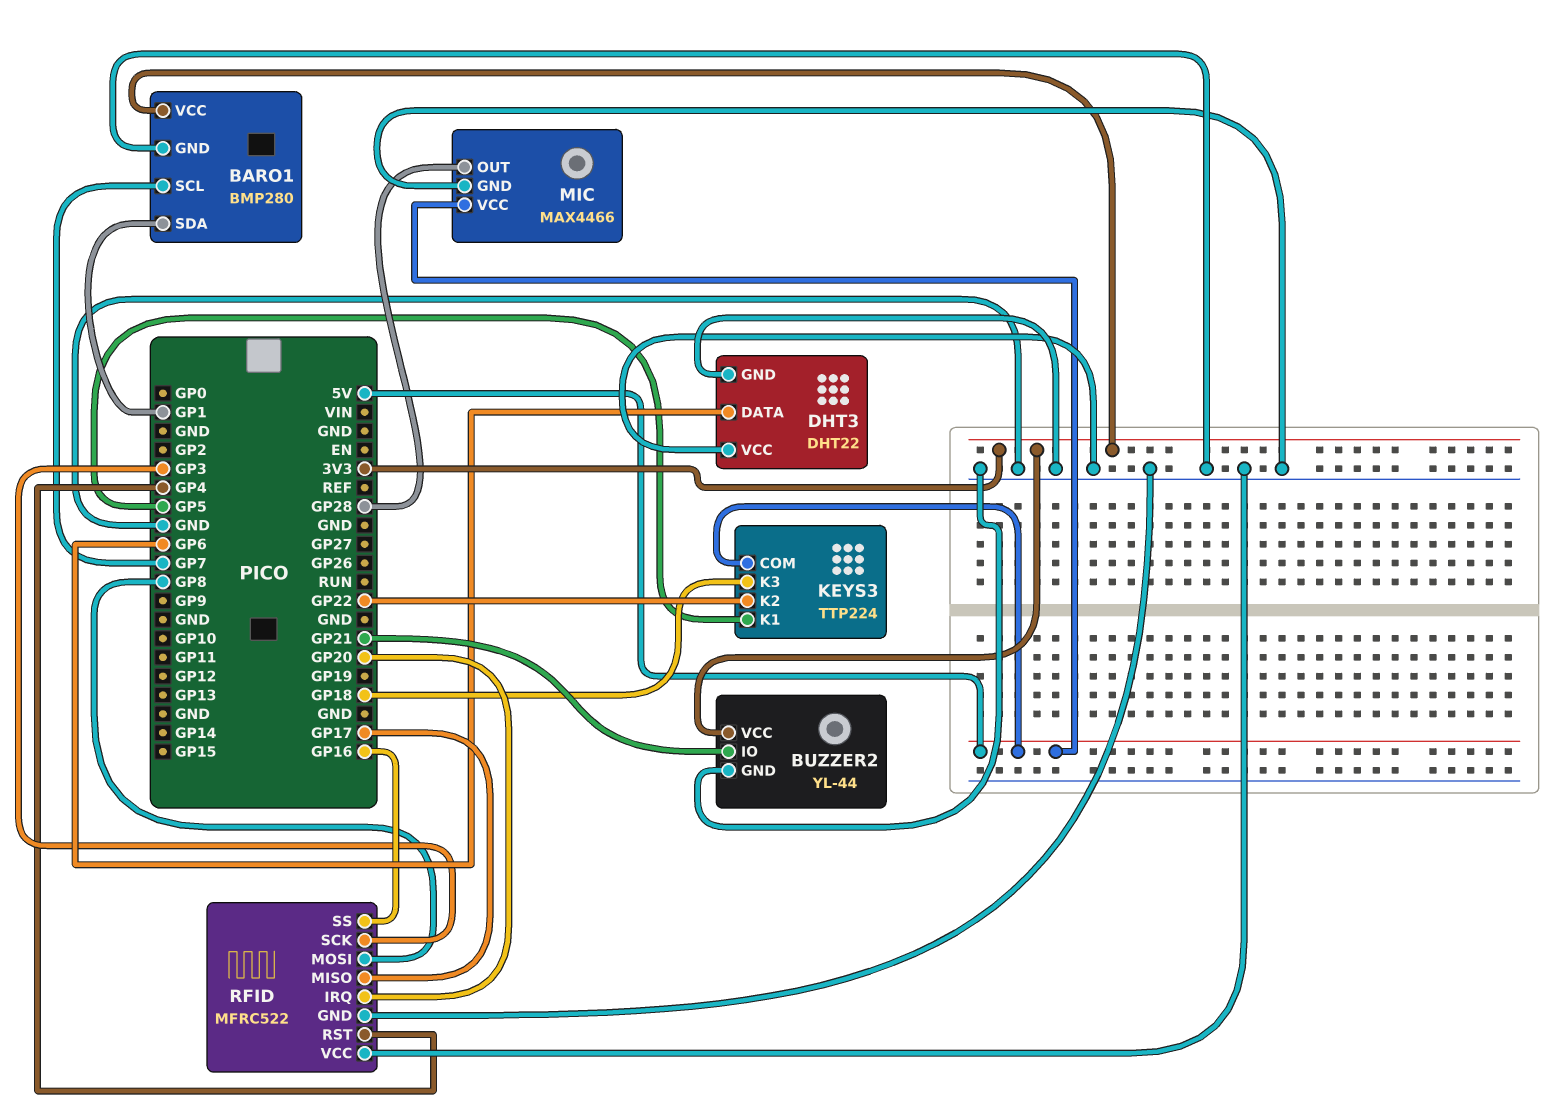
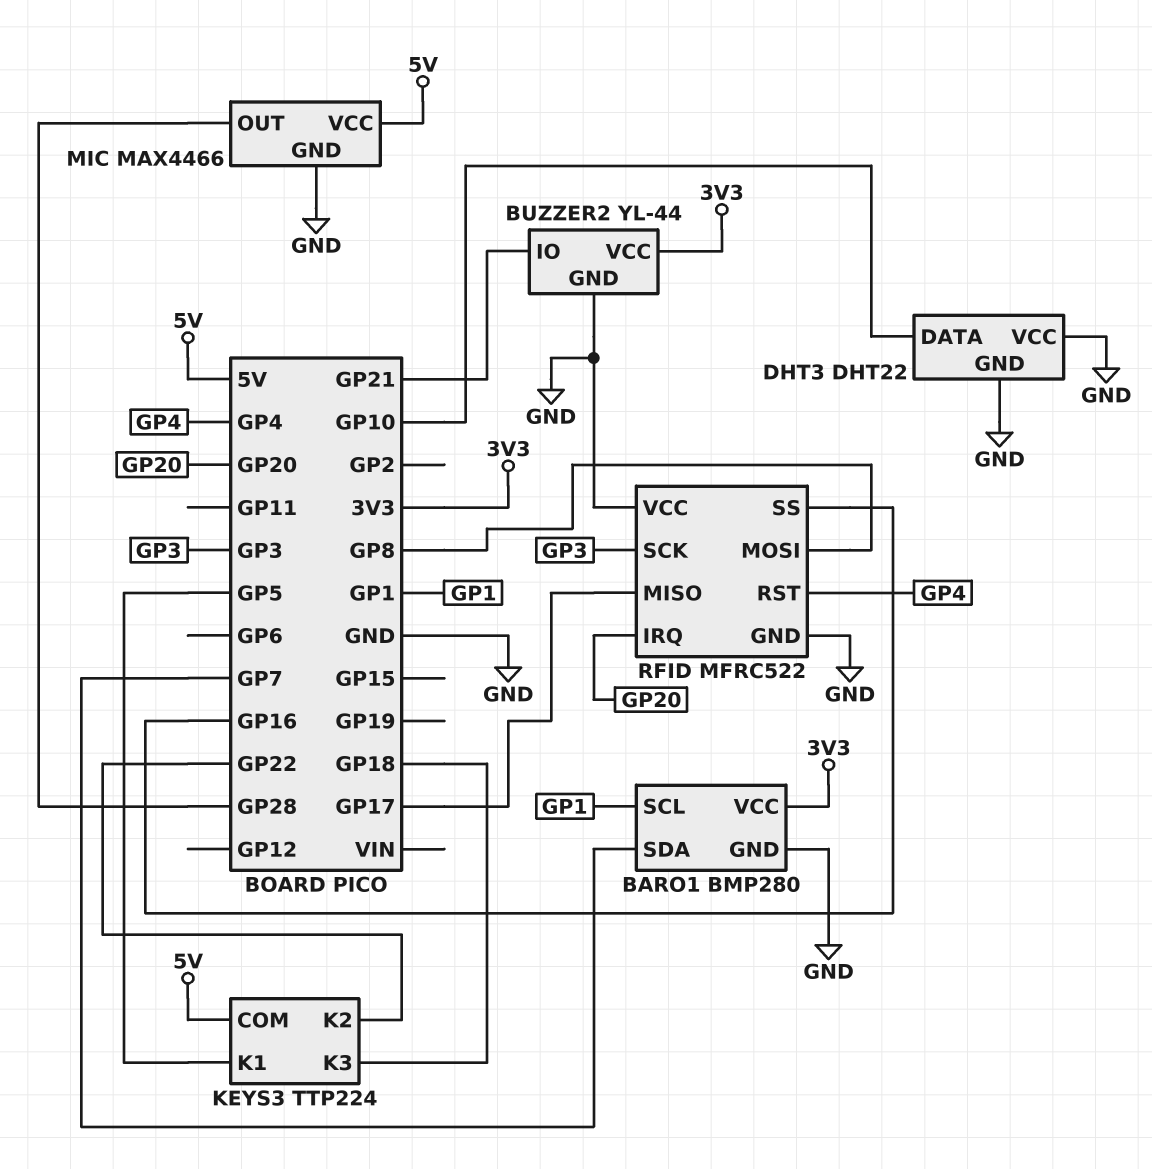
BARO1 pin SCL: GP7 -> GP1
BARO1 pin SDA: GP1 -> GP7
DHT3 pin DATA: GP6 -> GP10

